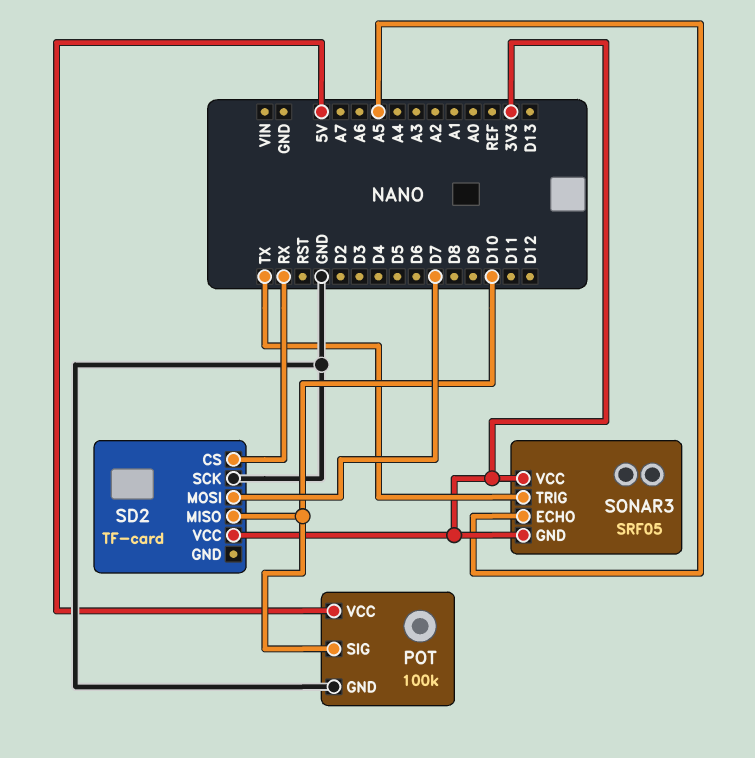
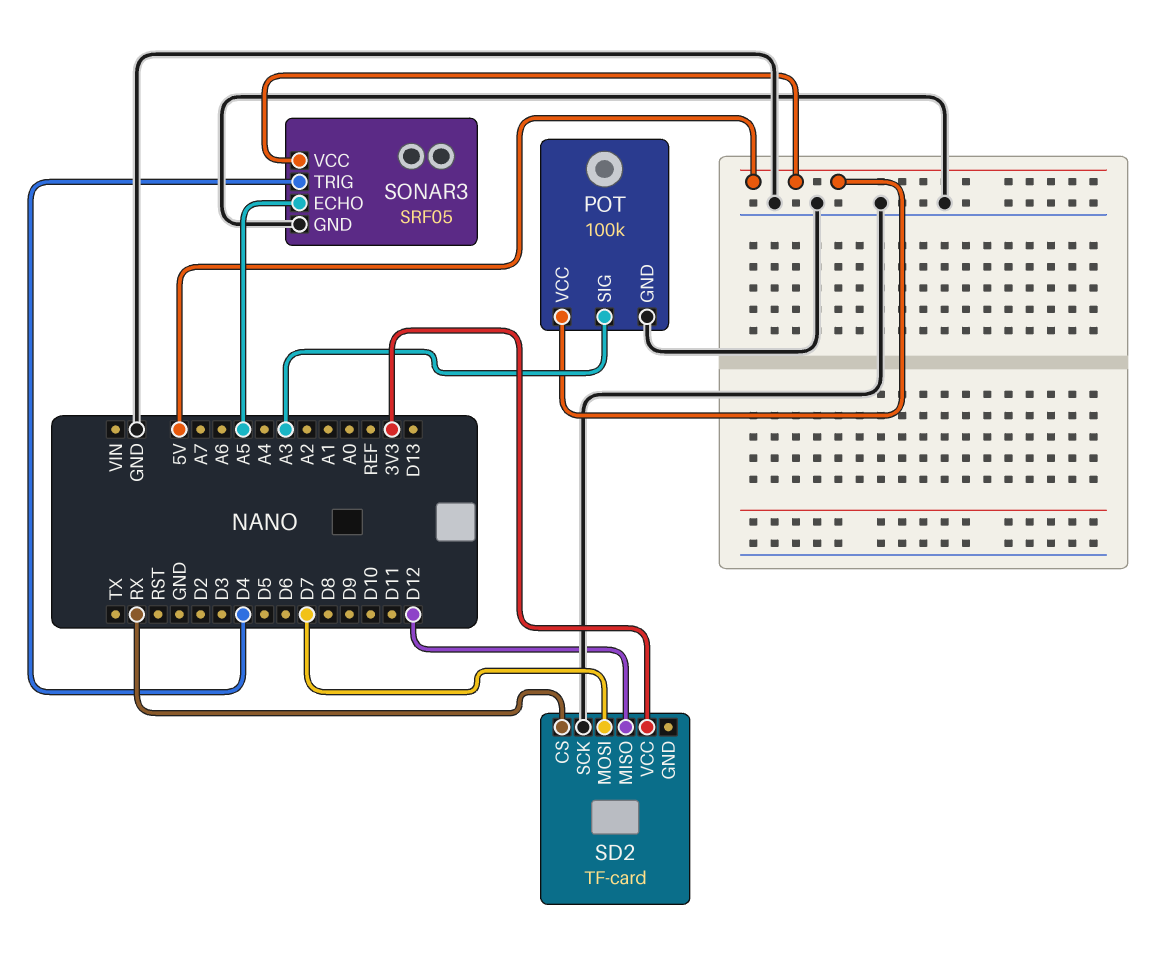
POT pin SIG: D10 -> A3
SD2 pin MISO: D10 -> D12
SONAR3 pin GND: 3V3 -> GND
SONAR3 pin TRIG: TX -> D4
SONAR3 pin VCC: 3V3 -> 5V

